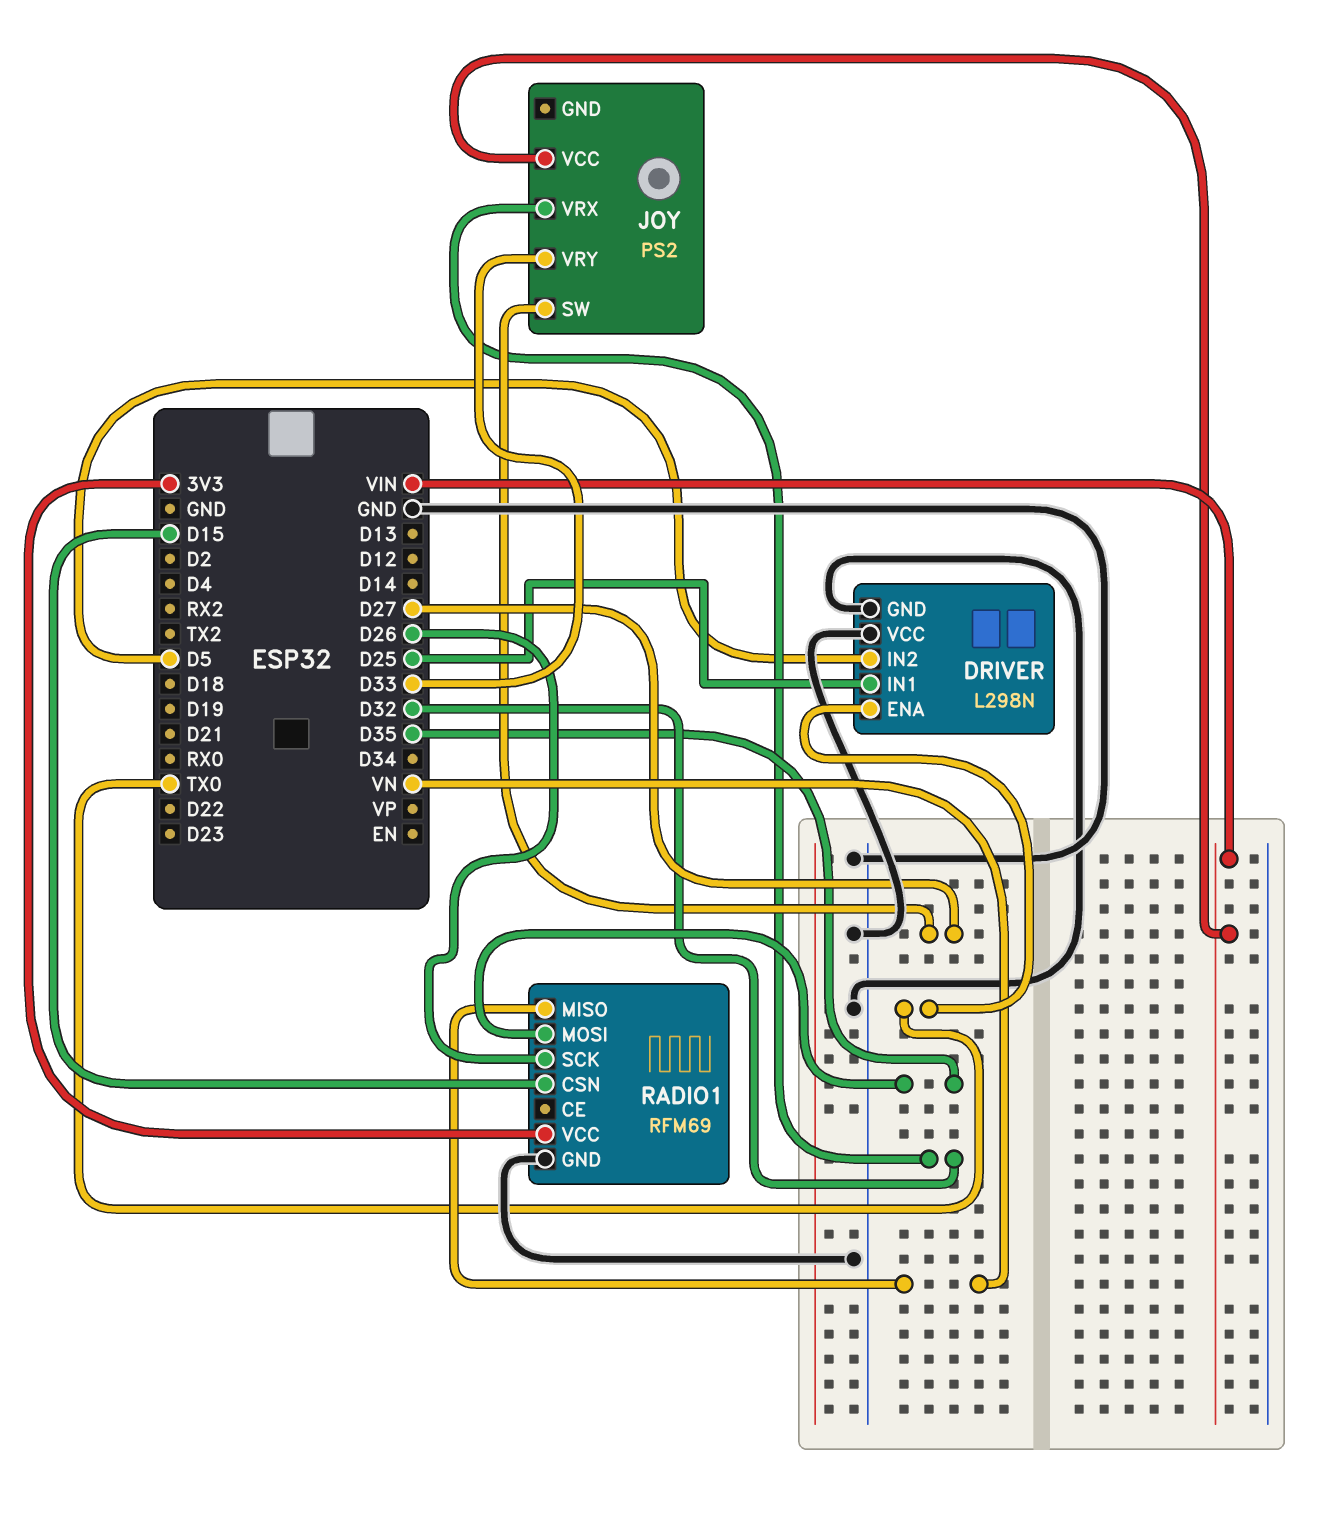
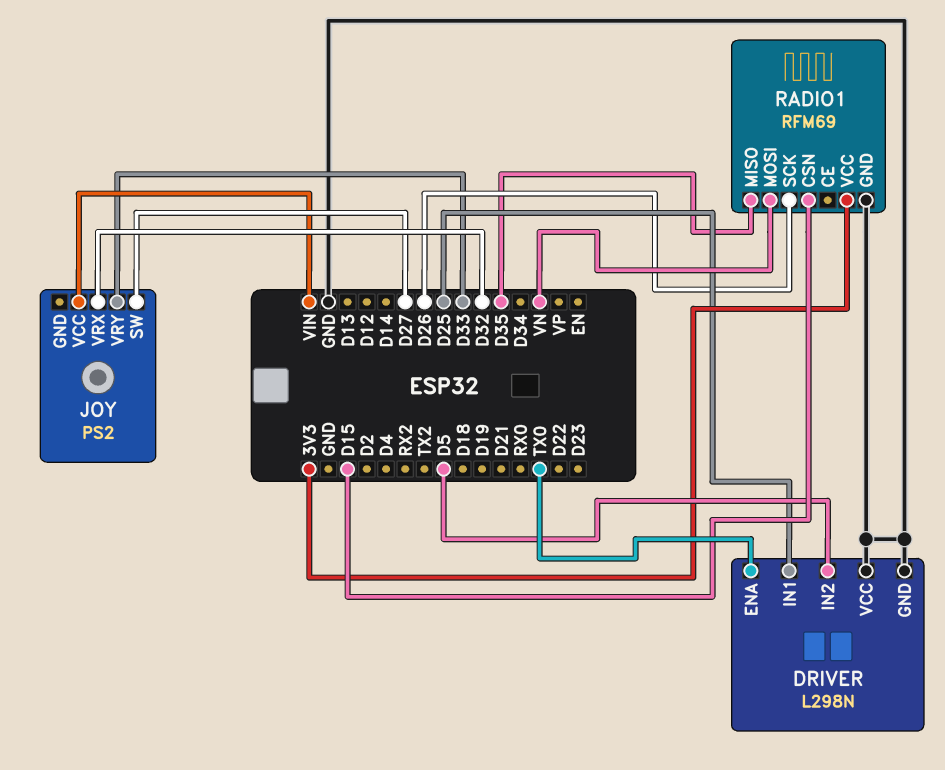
RADIO1 pin MISO: VN -> D35
RADIO1 pin MOSI: D35 -> VN

